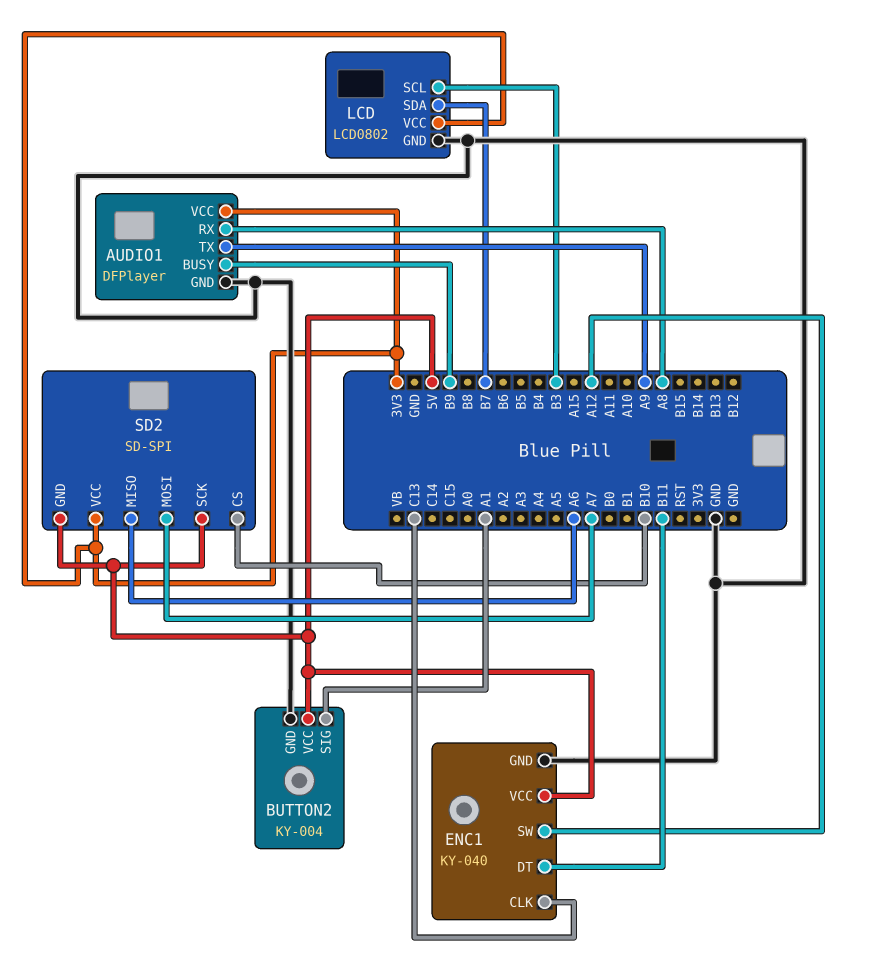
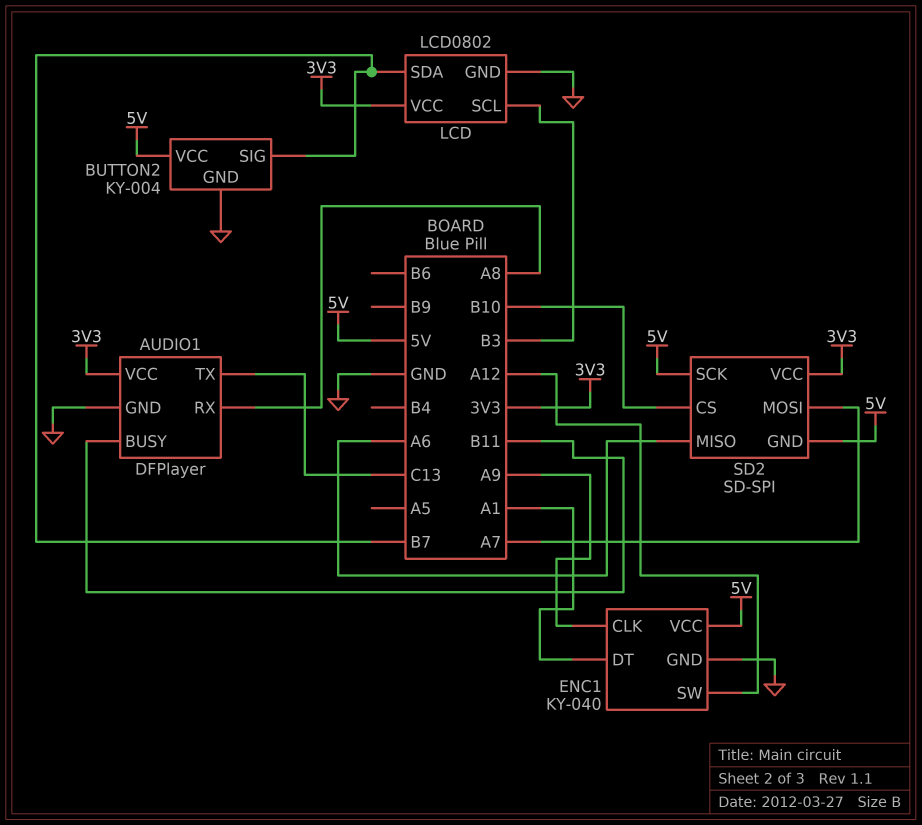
AUDIO1 pin BUSY: B9 -> B11
AUDIO1 pin TX: A9 -> C13
BUTTON2 pin SIG: A1 -> B7
ENC1 pin CLK: C13 -> A9
ENC1 pin DT: B11 -> A1

